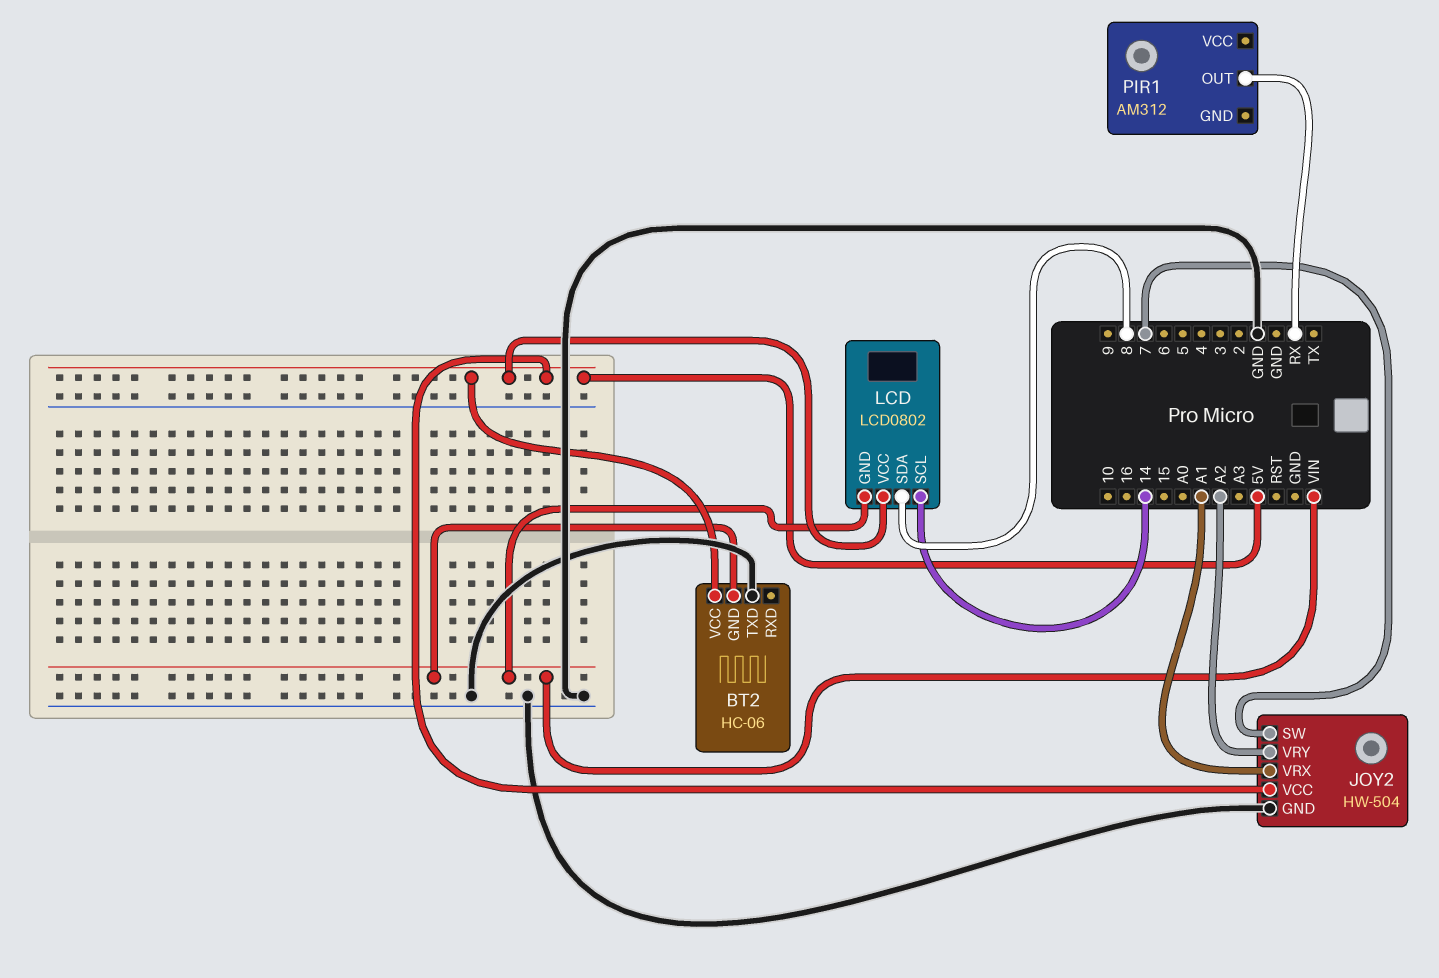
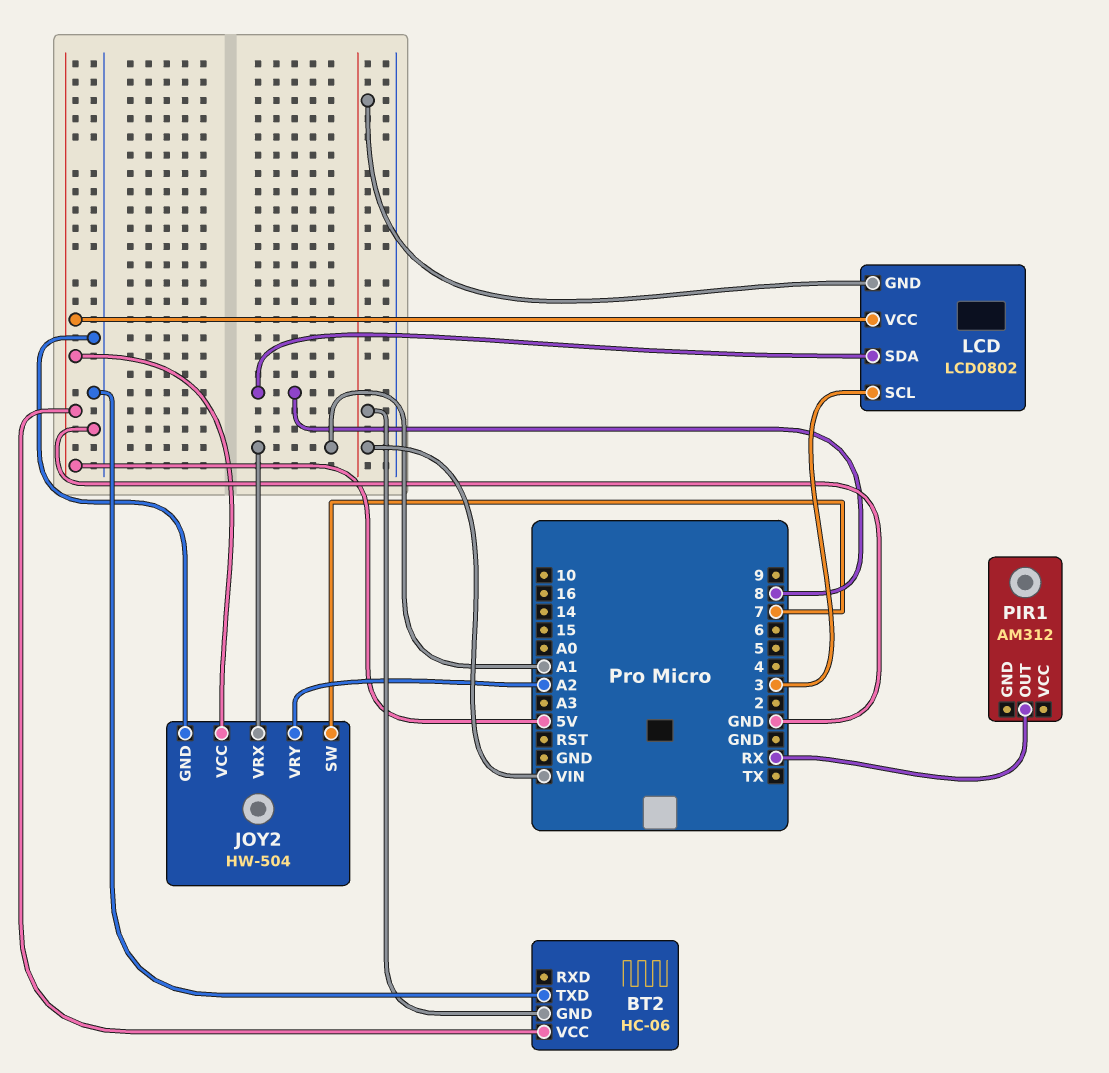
LCD pin SCL: 14 -> 3

